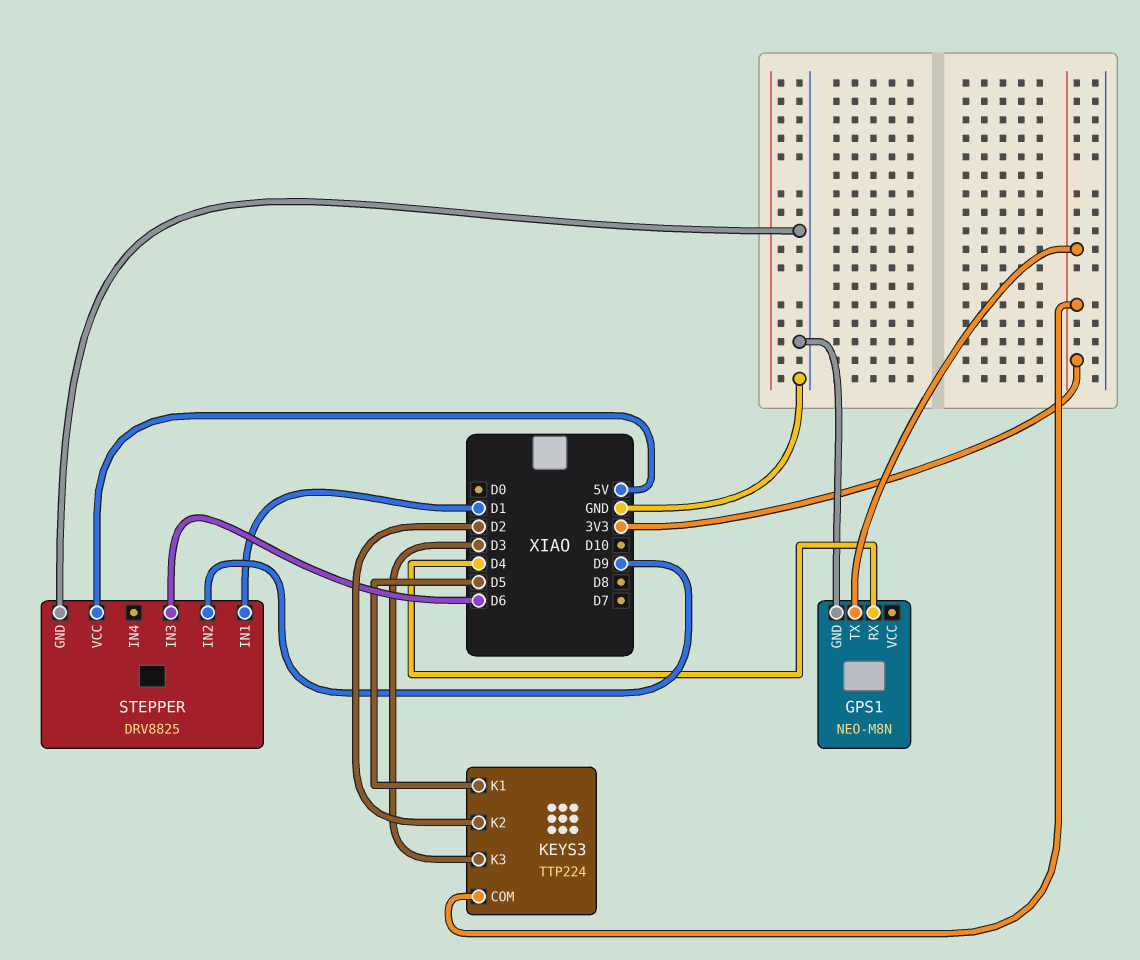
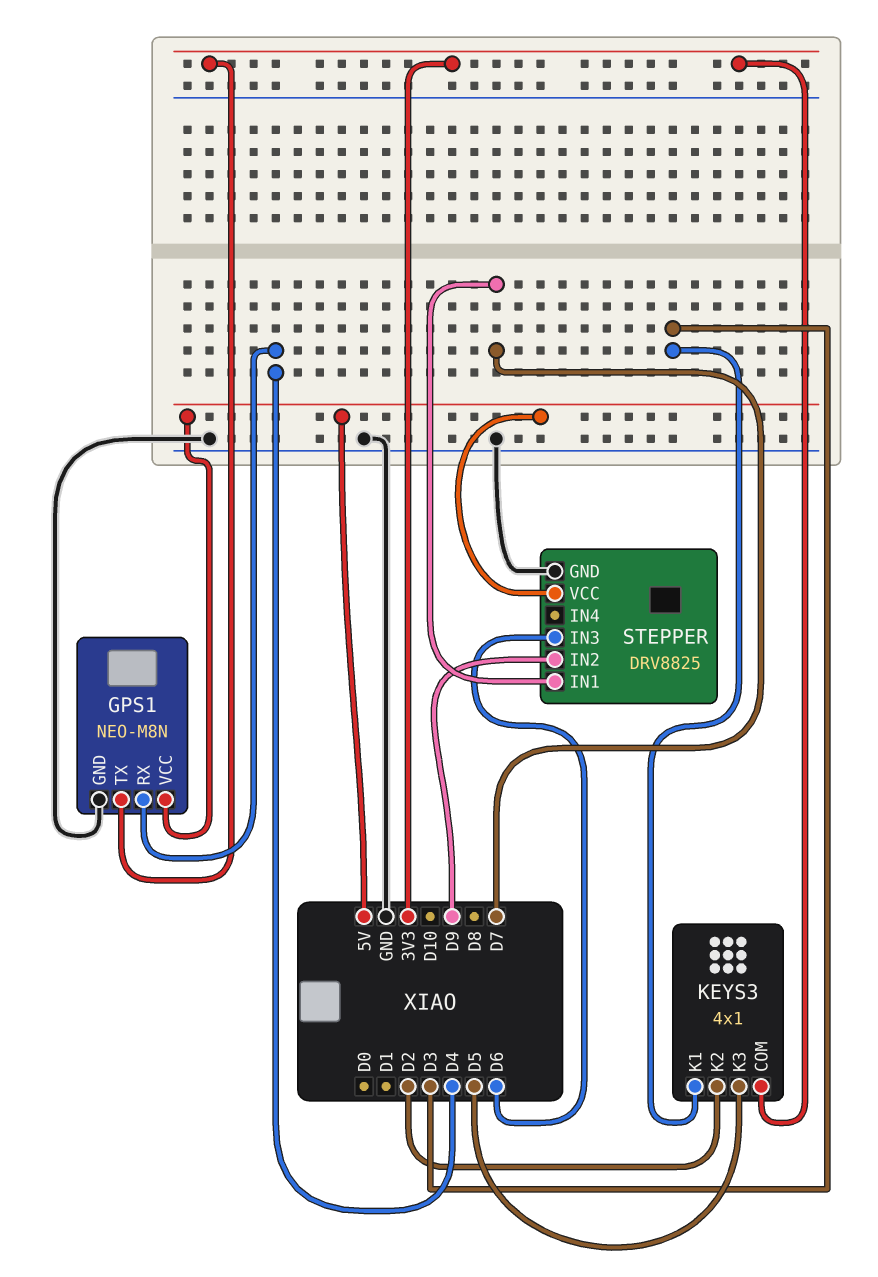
GPS1 pin VCC: none -> 5V
KEYS3: TTP224 -> 4x1
KEYS3 pin K1: D5 -> D3
KEYS3 pin K3: D3 -> D5
STEPPER pin IN1: D1 -> D7

